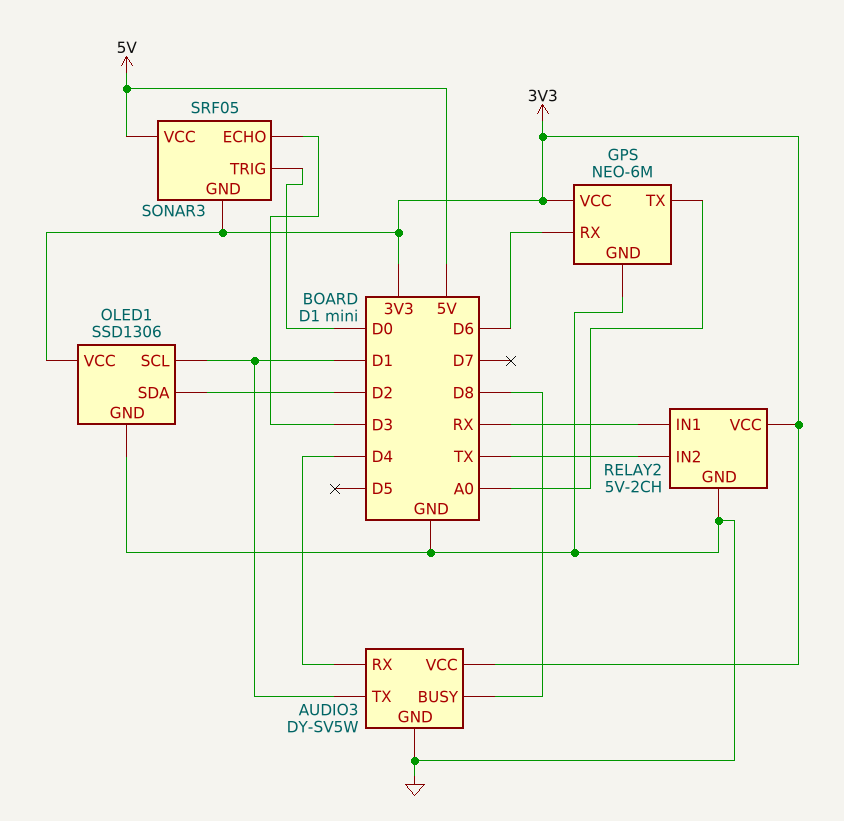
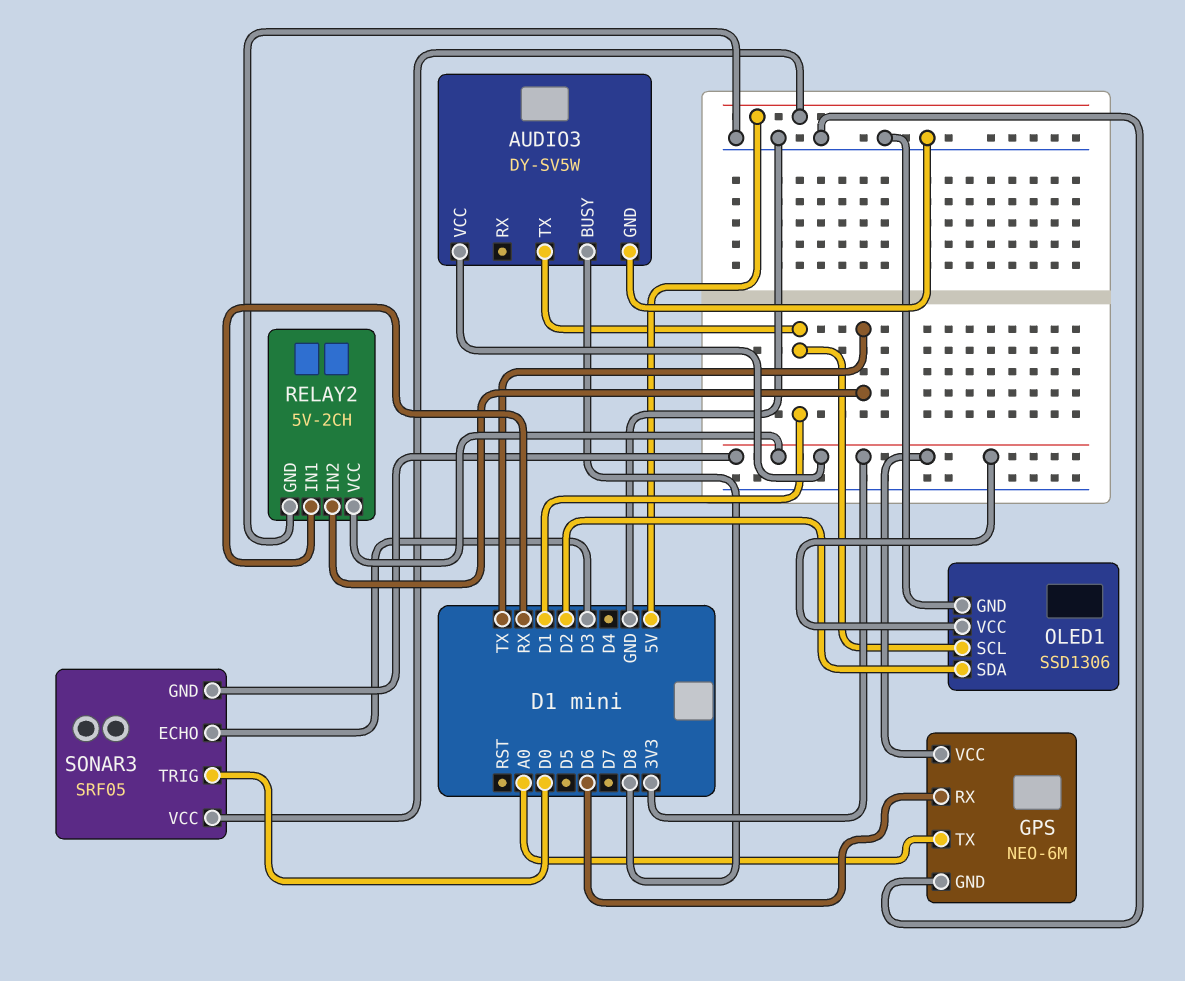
AUDIO3 pin RX: D4 -> none

